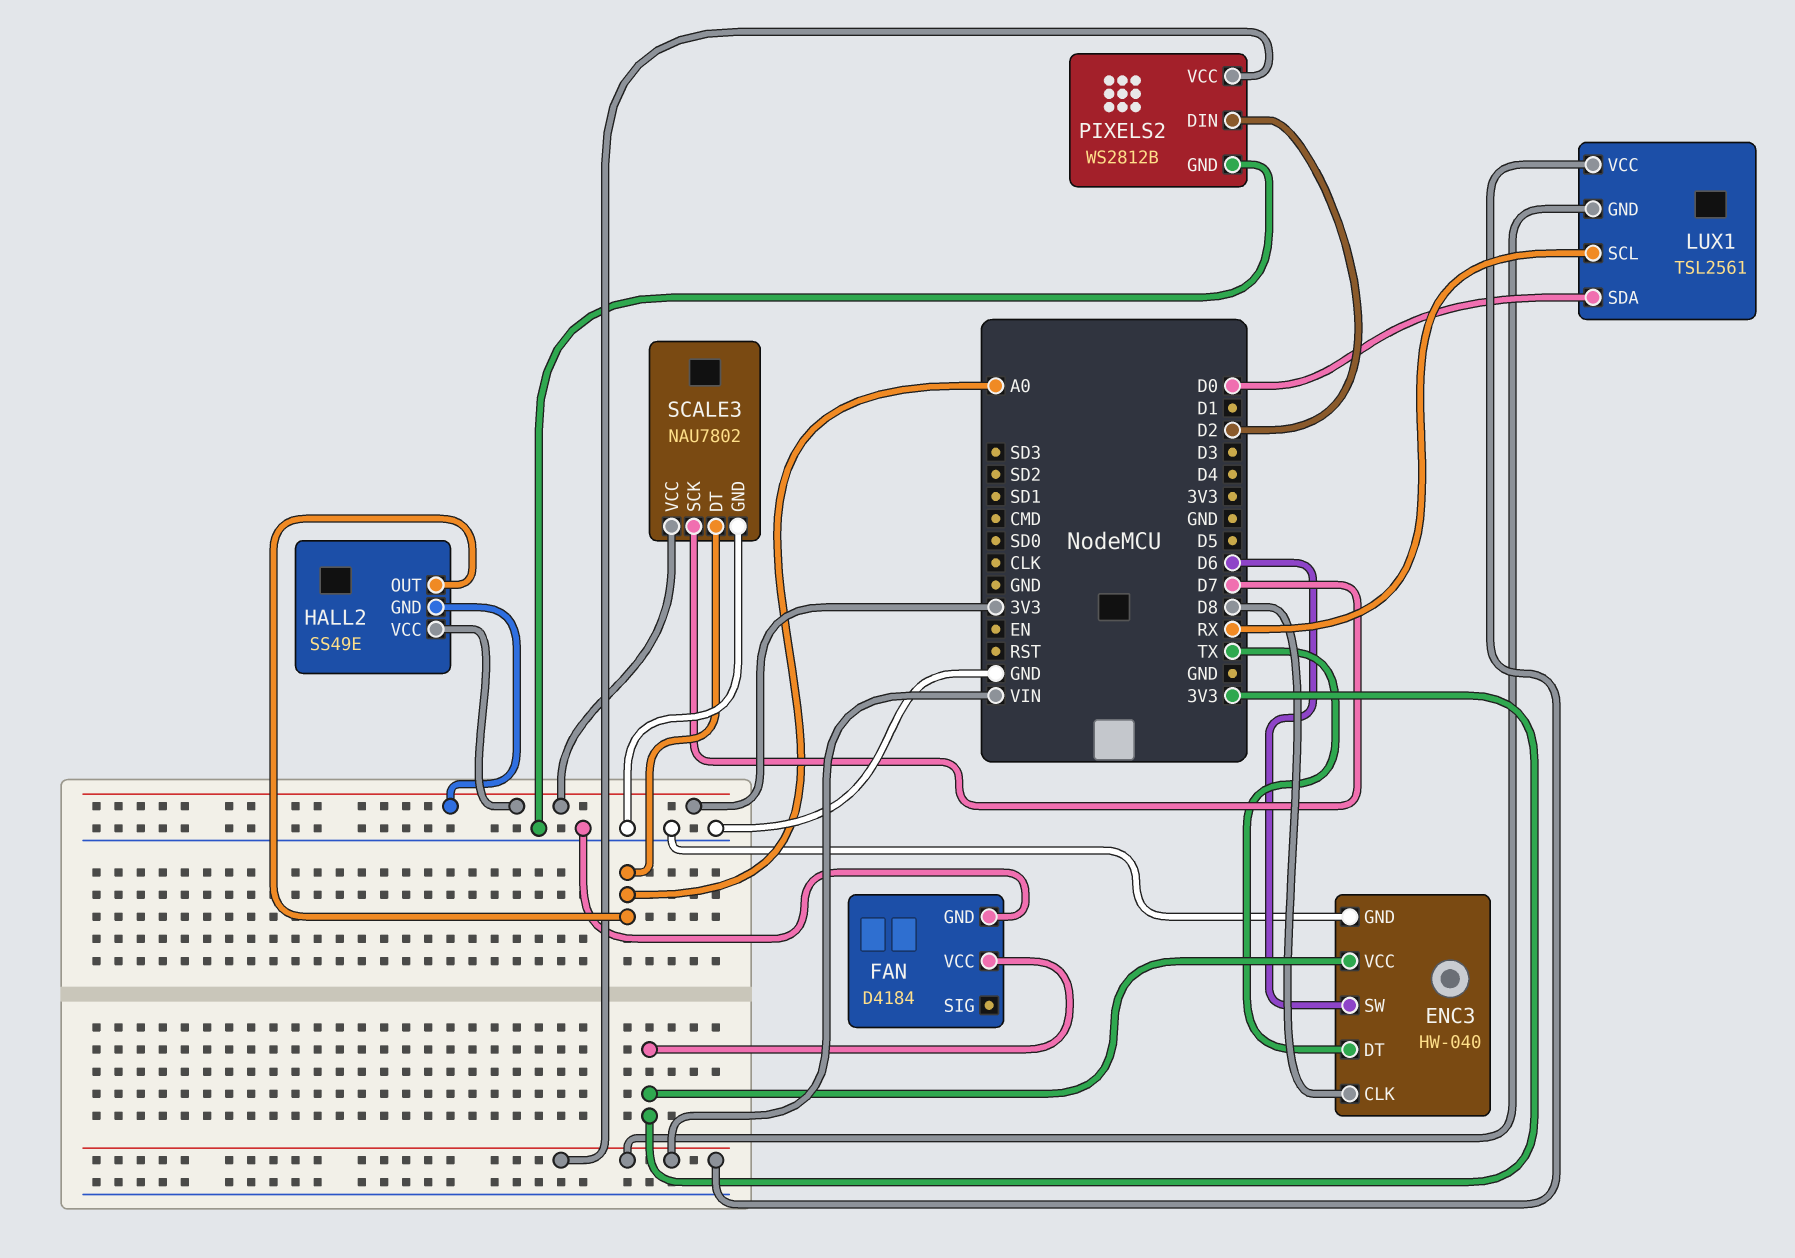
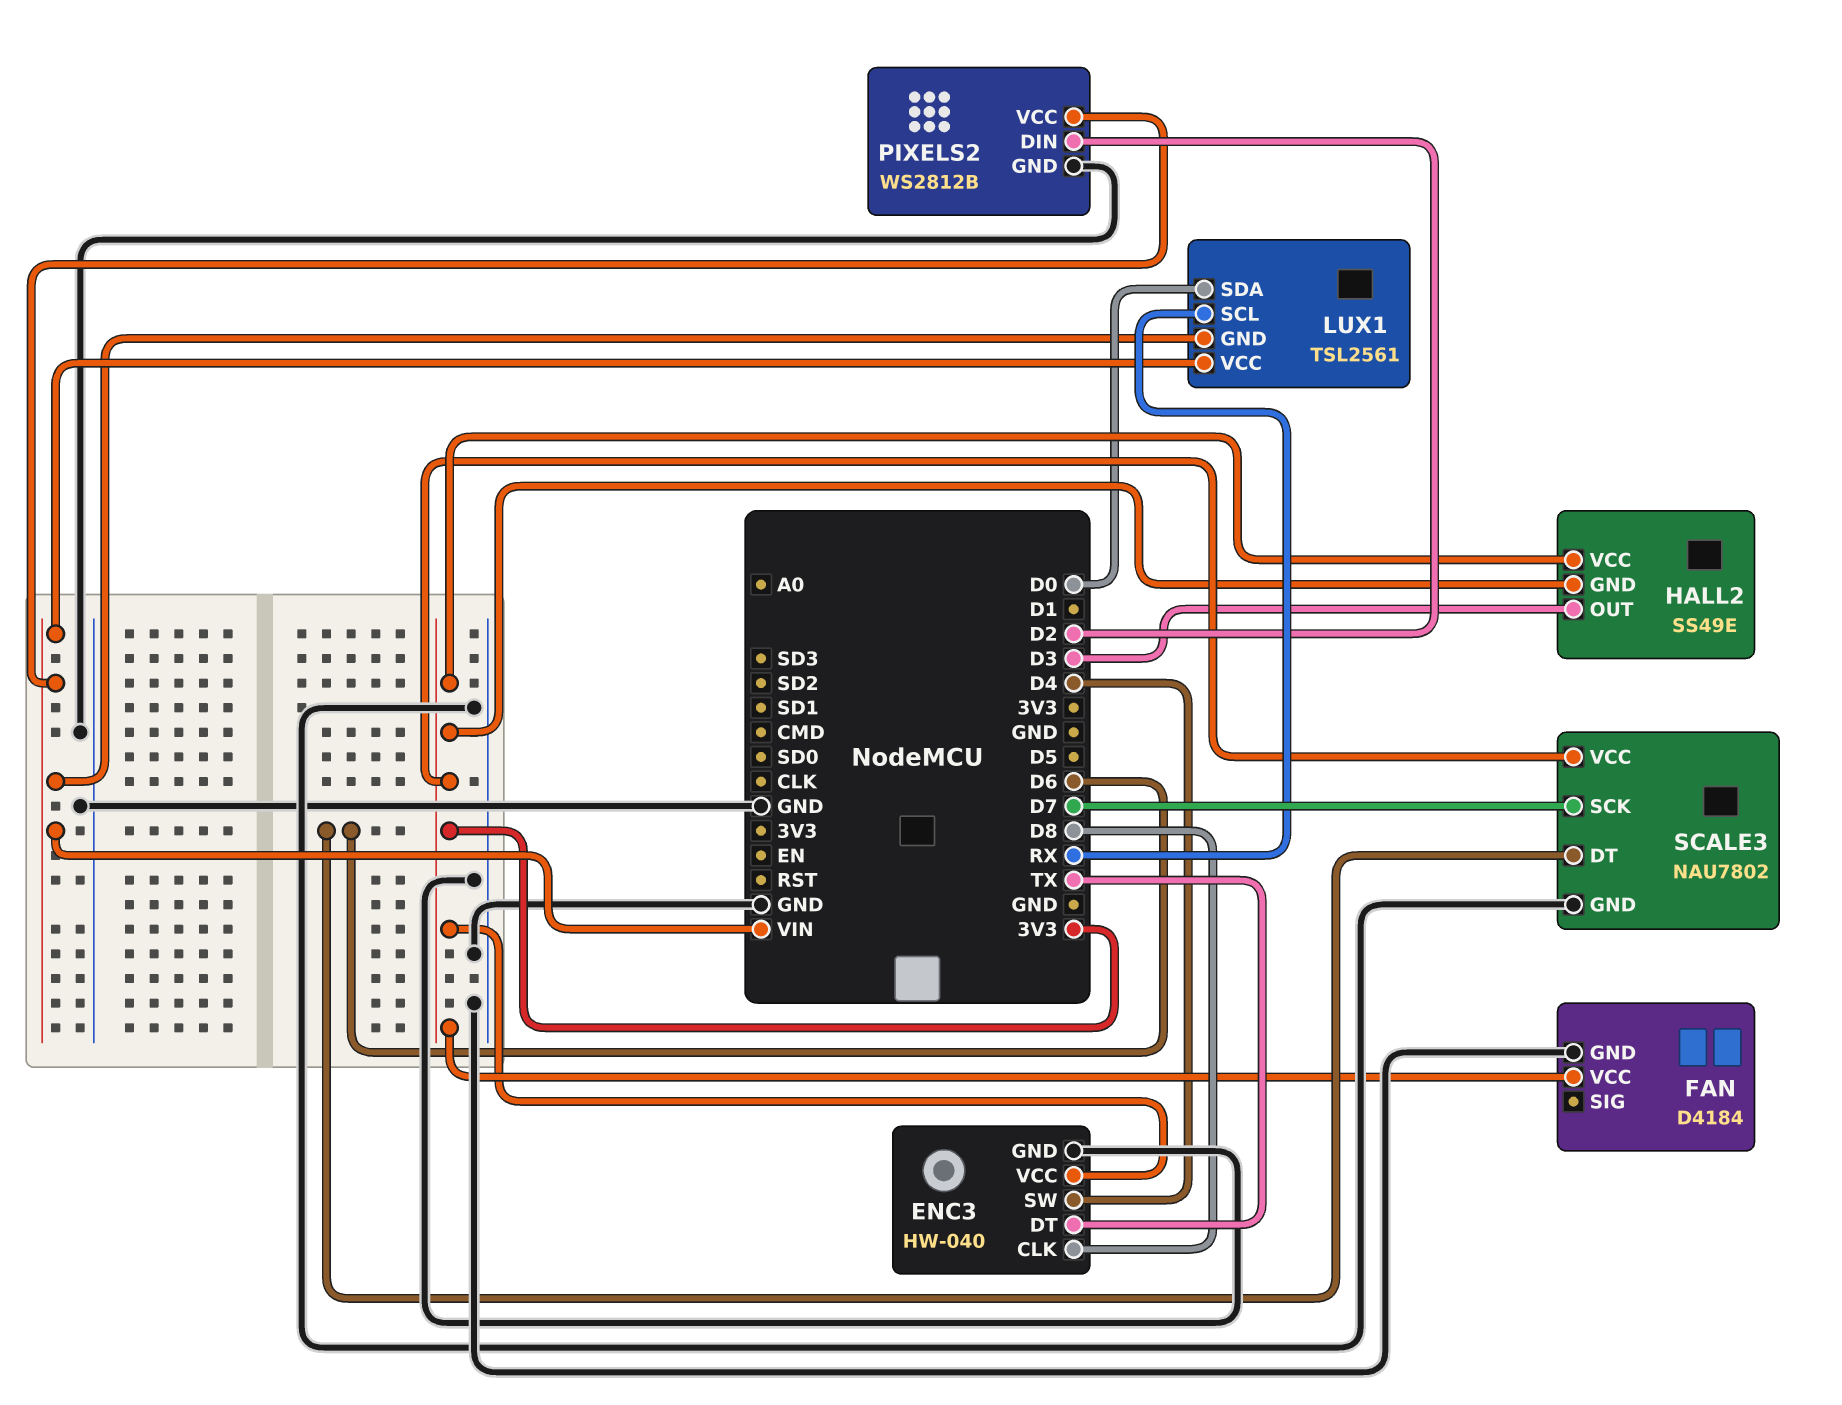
ENC3 pin SW: D6 -> D4
HALL2 pin OUT: A0 -> D3
SCALE3 pin DT: A0 -> D6

